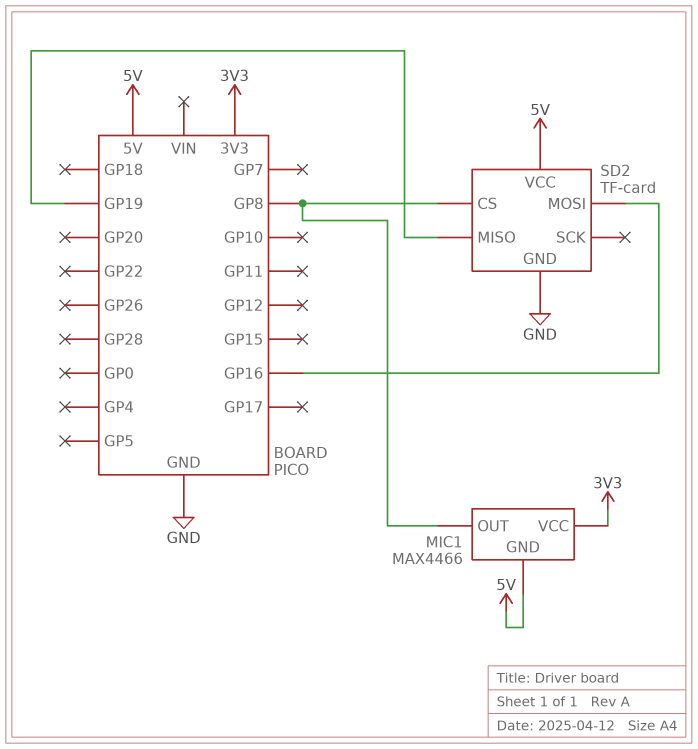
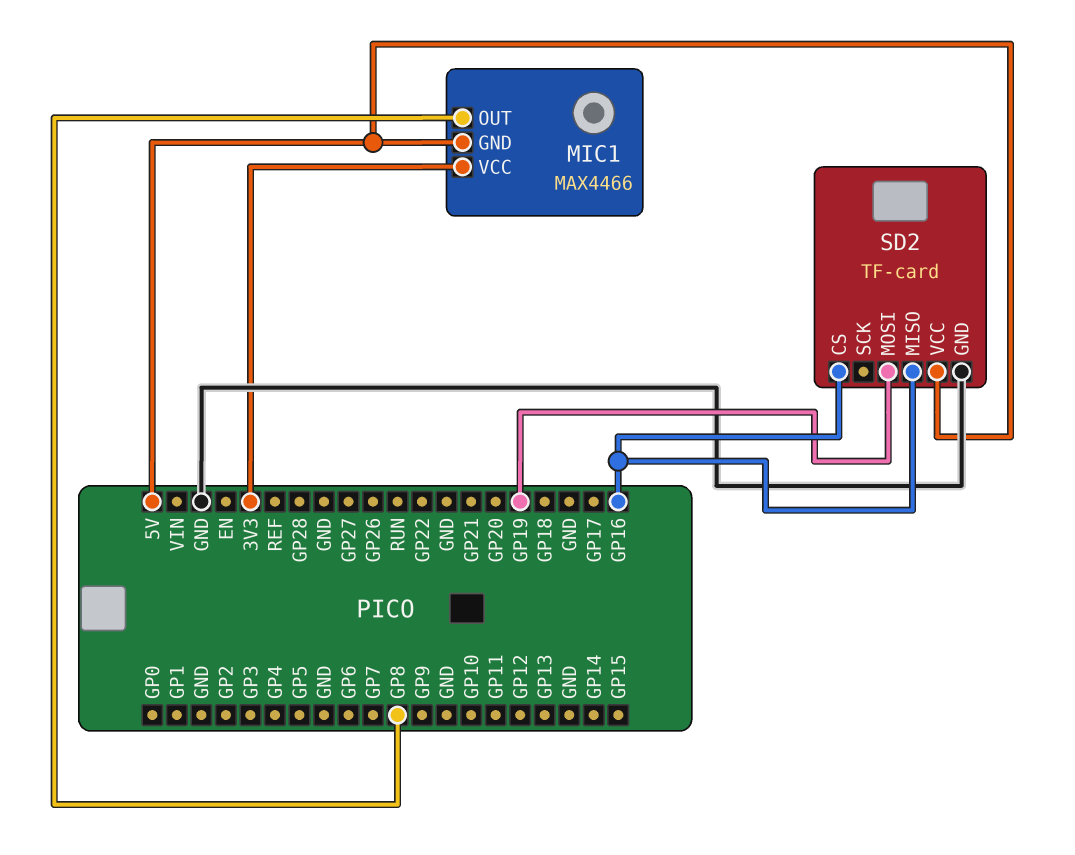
SD2 pin CS: GP8 -> GP16
SD2 pin MISO: GP19 -> GP16
SD2 pin MOSI: GP16 -> GP19

